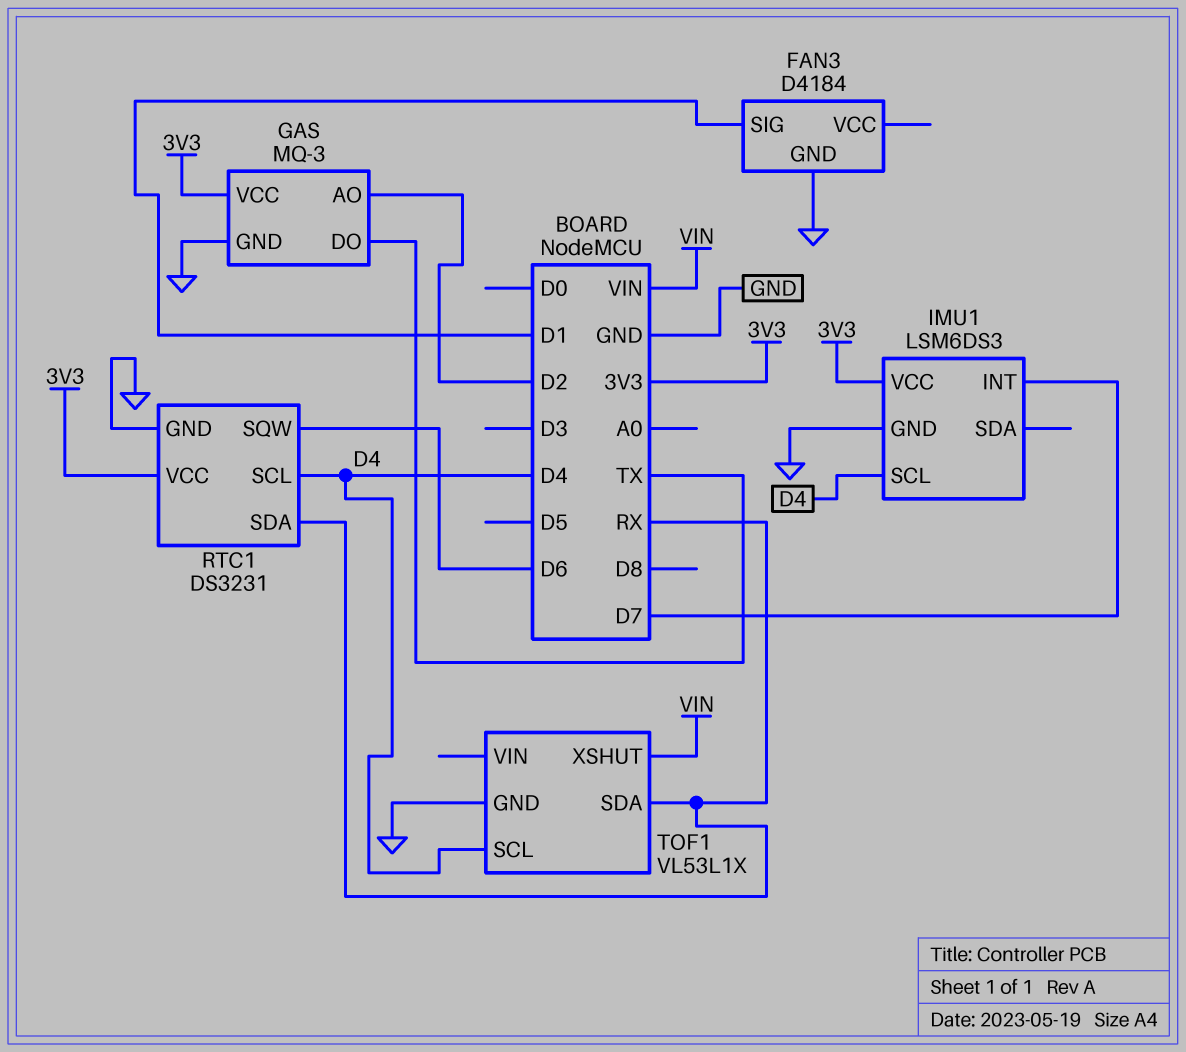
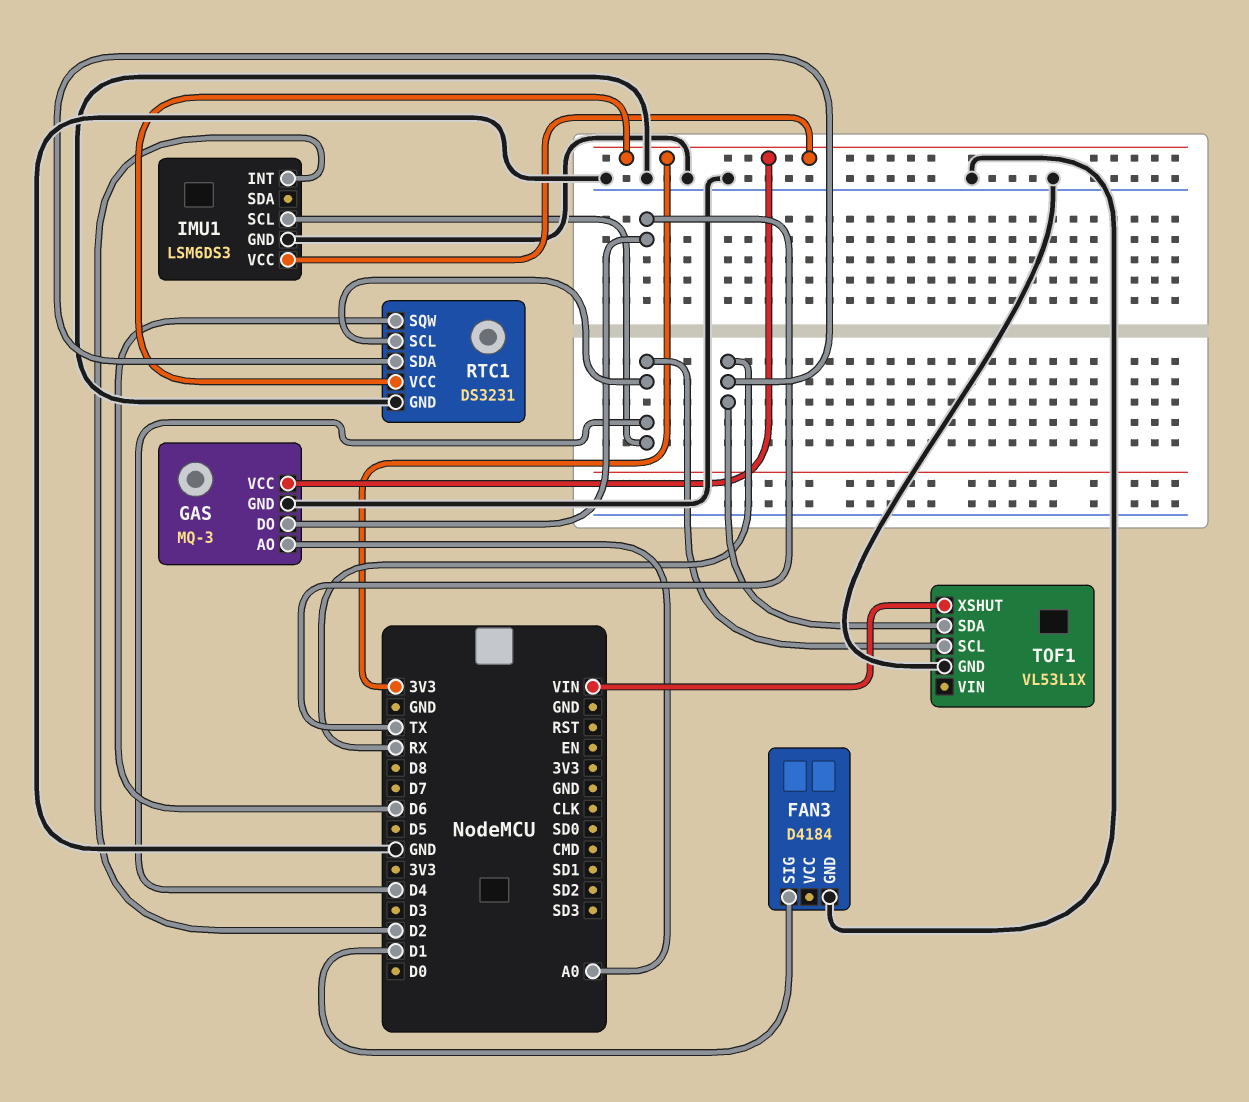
GAS pin AO: D2 -> A0
IMU1 pin INT: D7 -> D2

